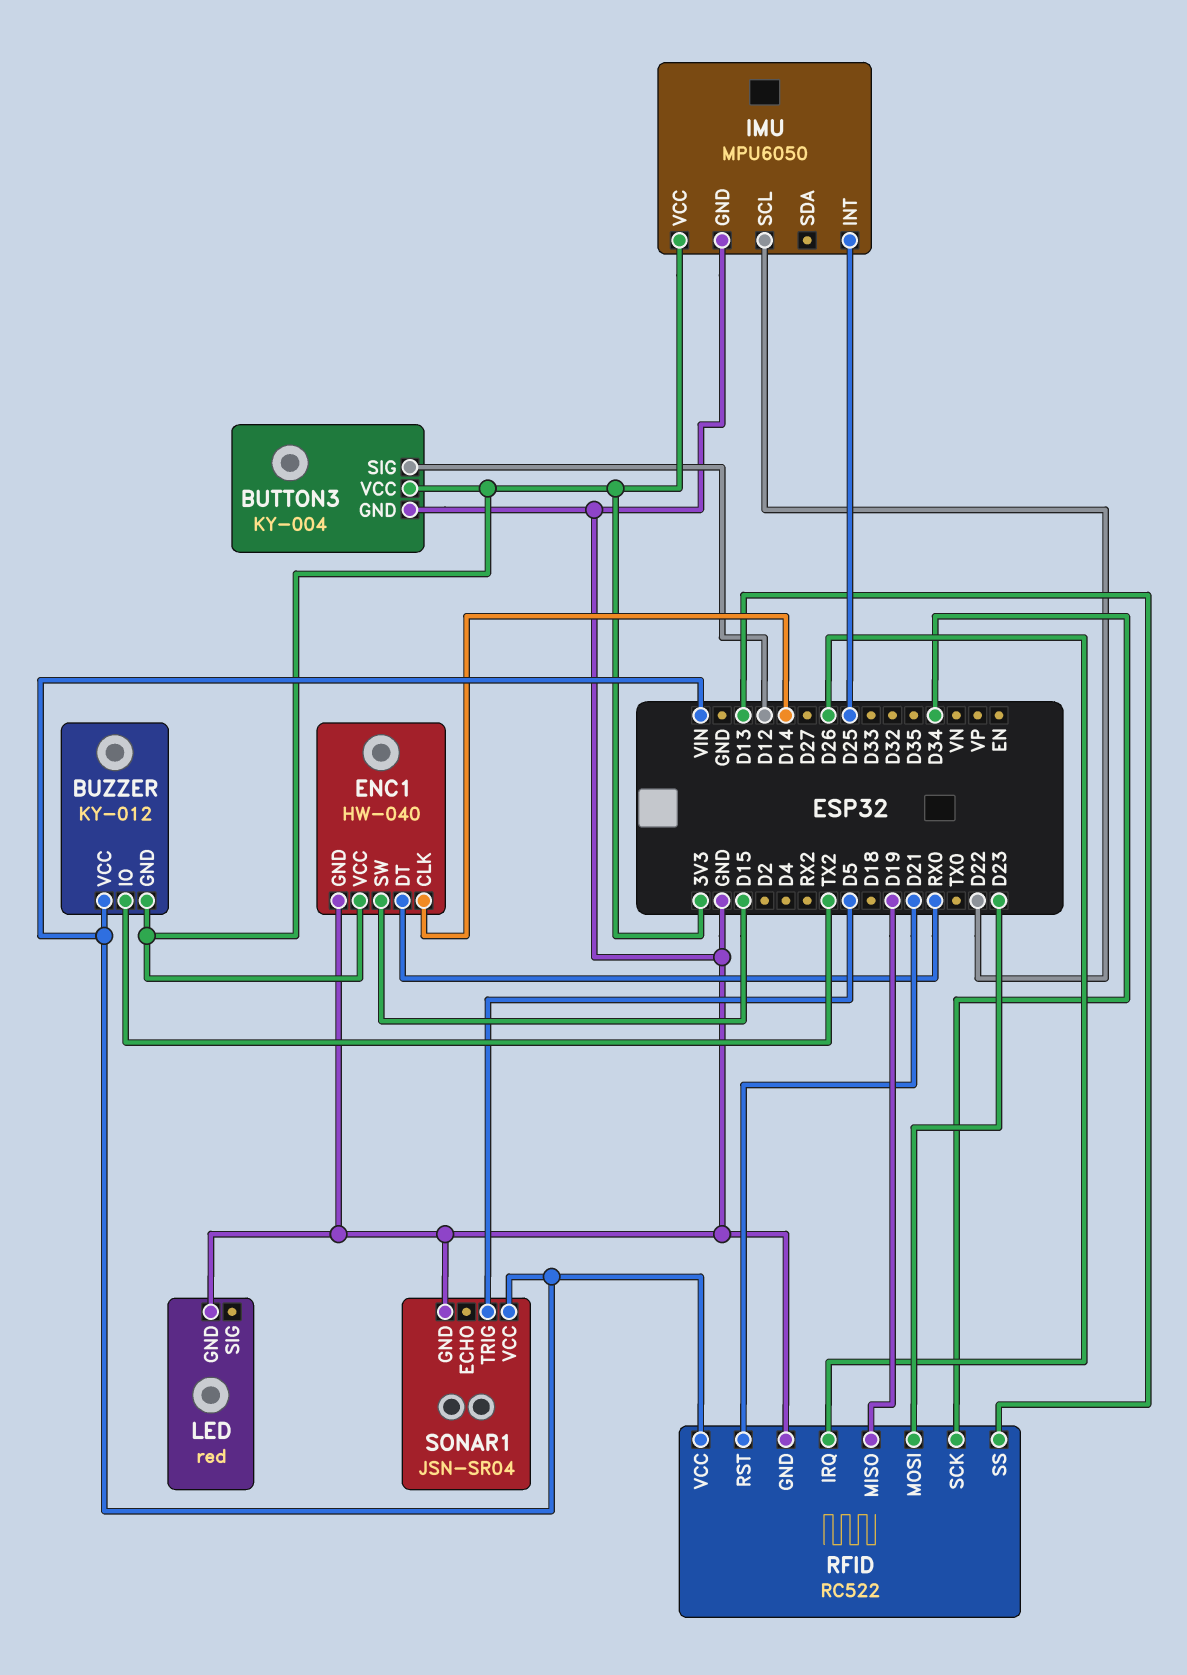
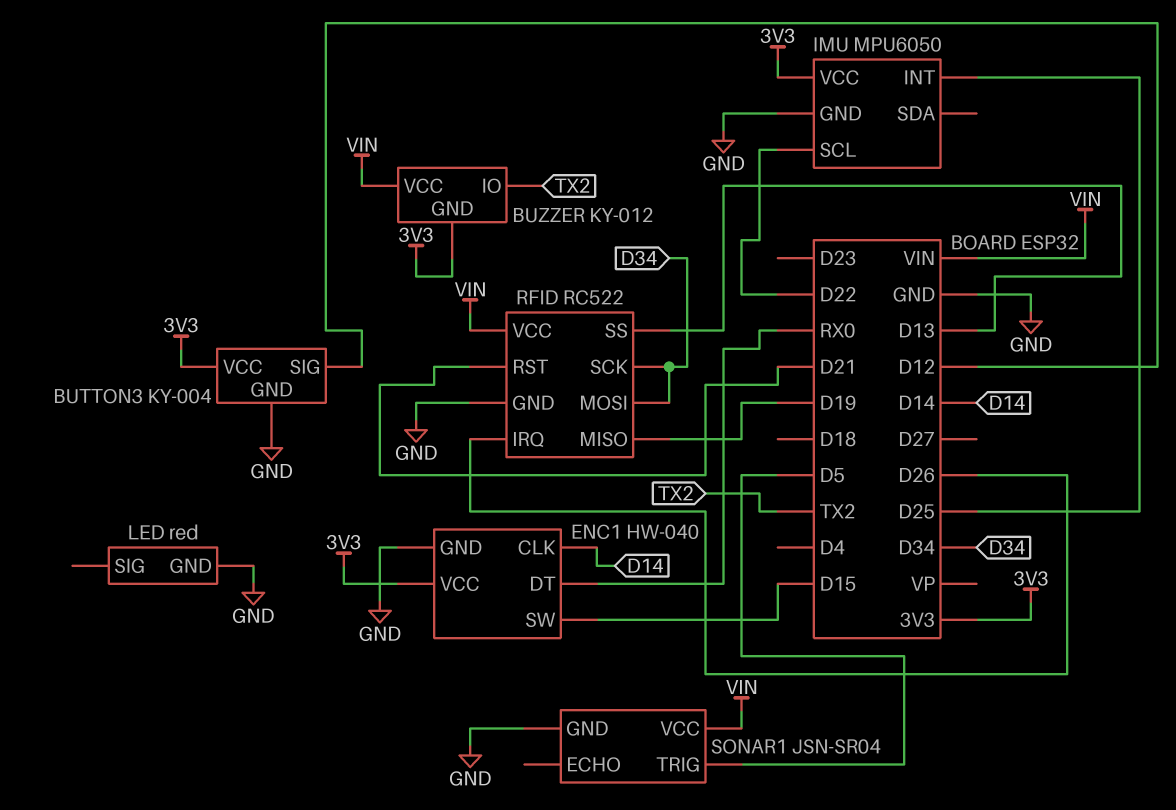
RFID pin MOSI: D23 -> D34

